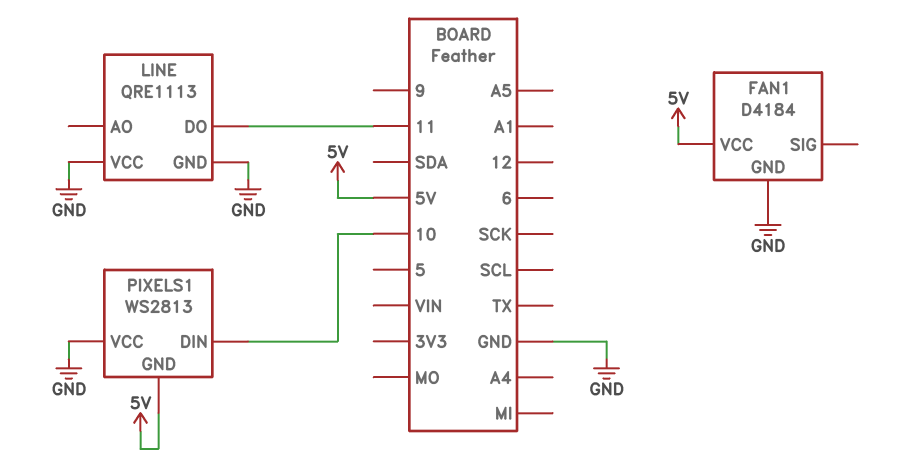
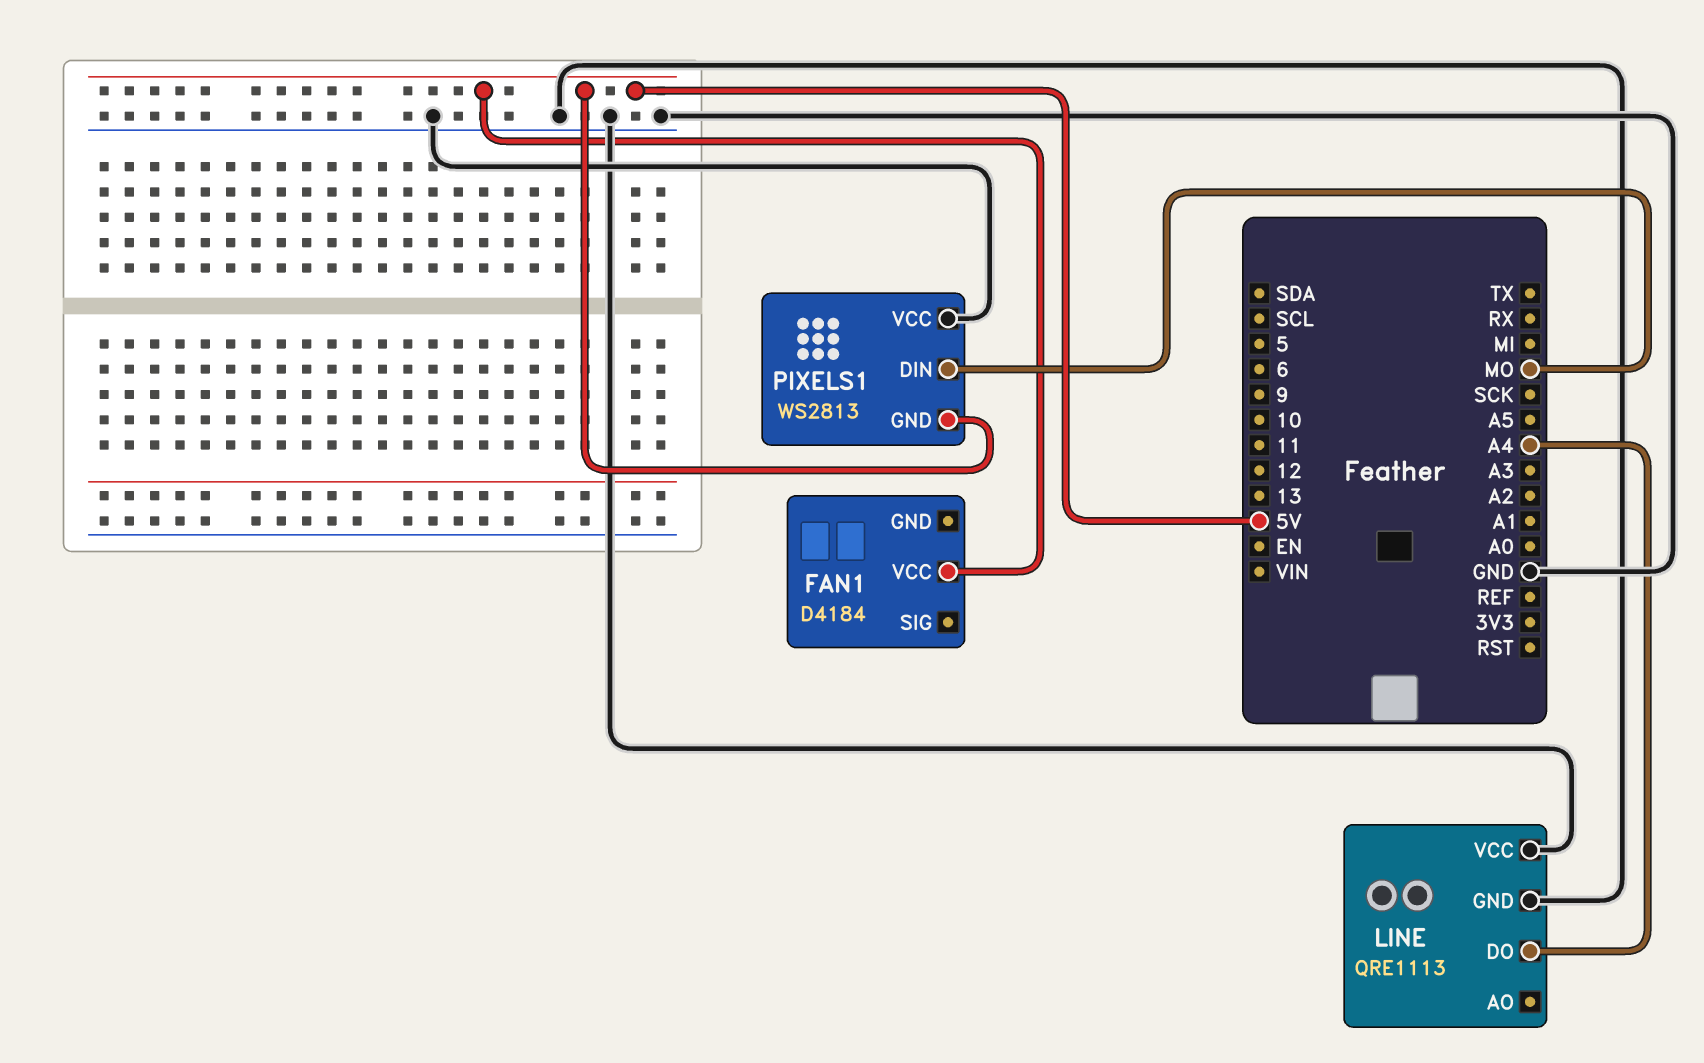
FAN1 pin GND: GND -> none
LINE pin DO: 11 -> A4
PIXELS1 pin DIN: 10 -> MO

